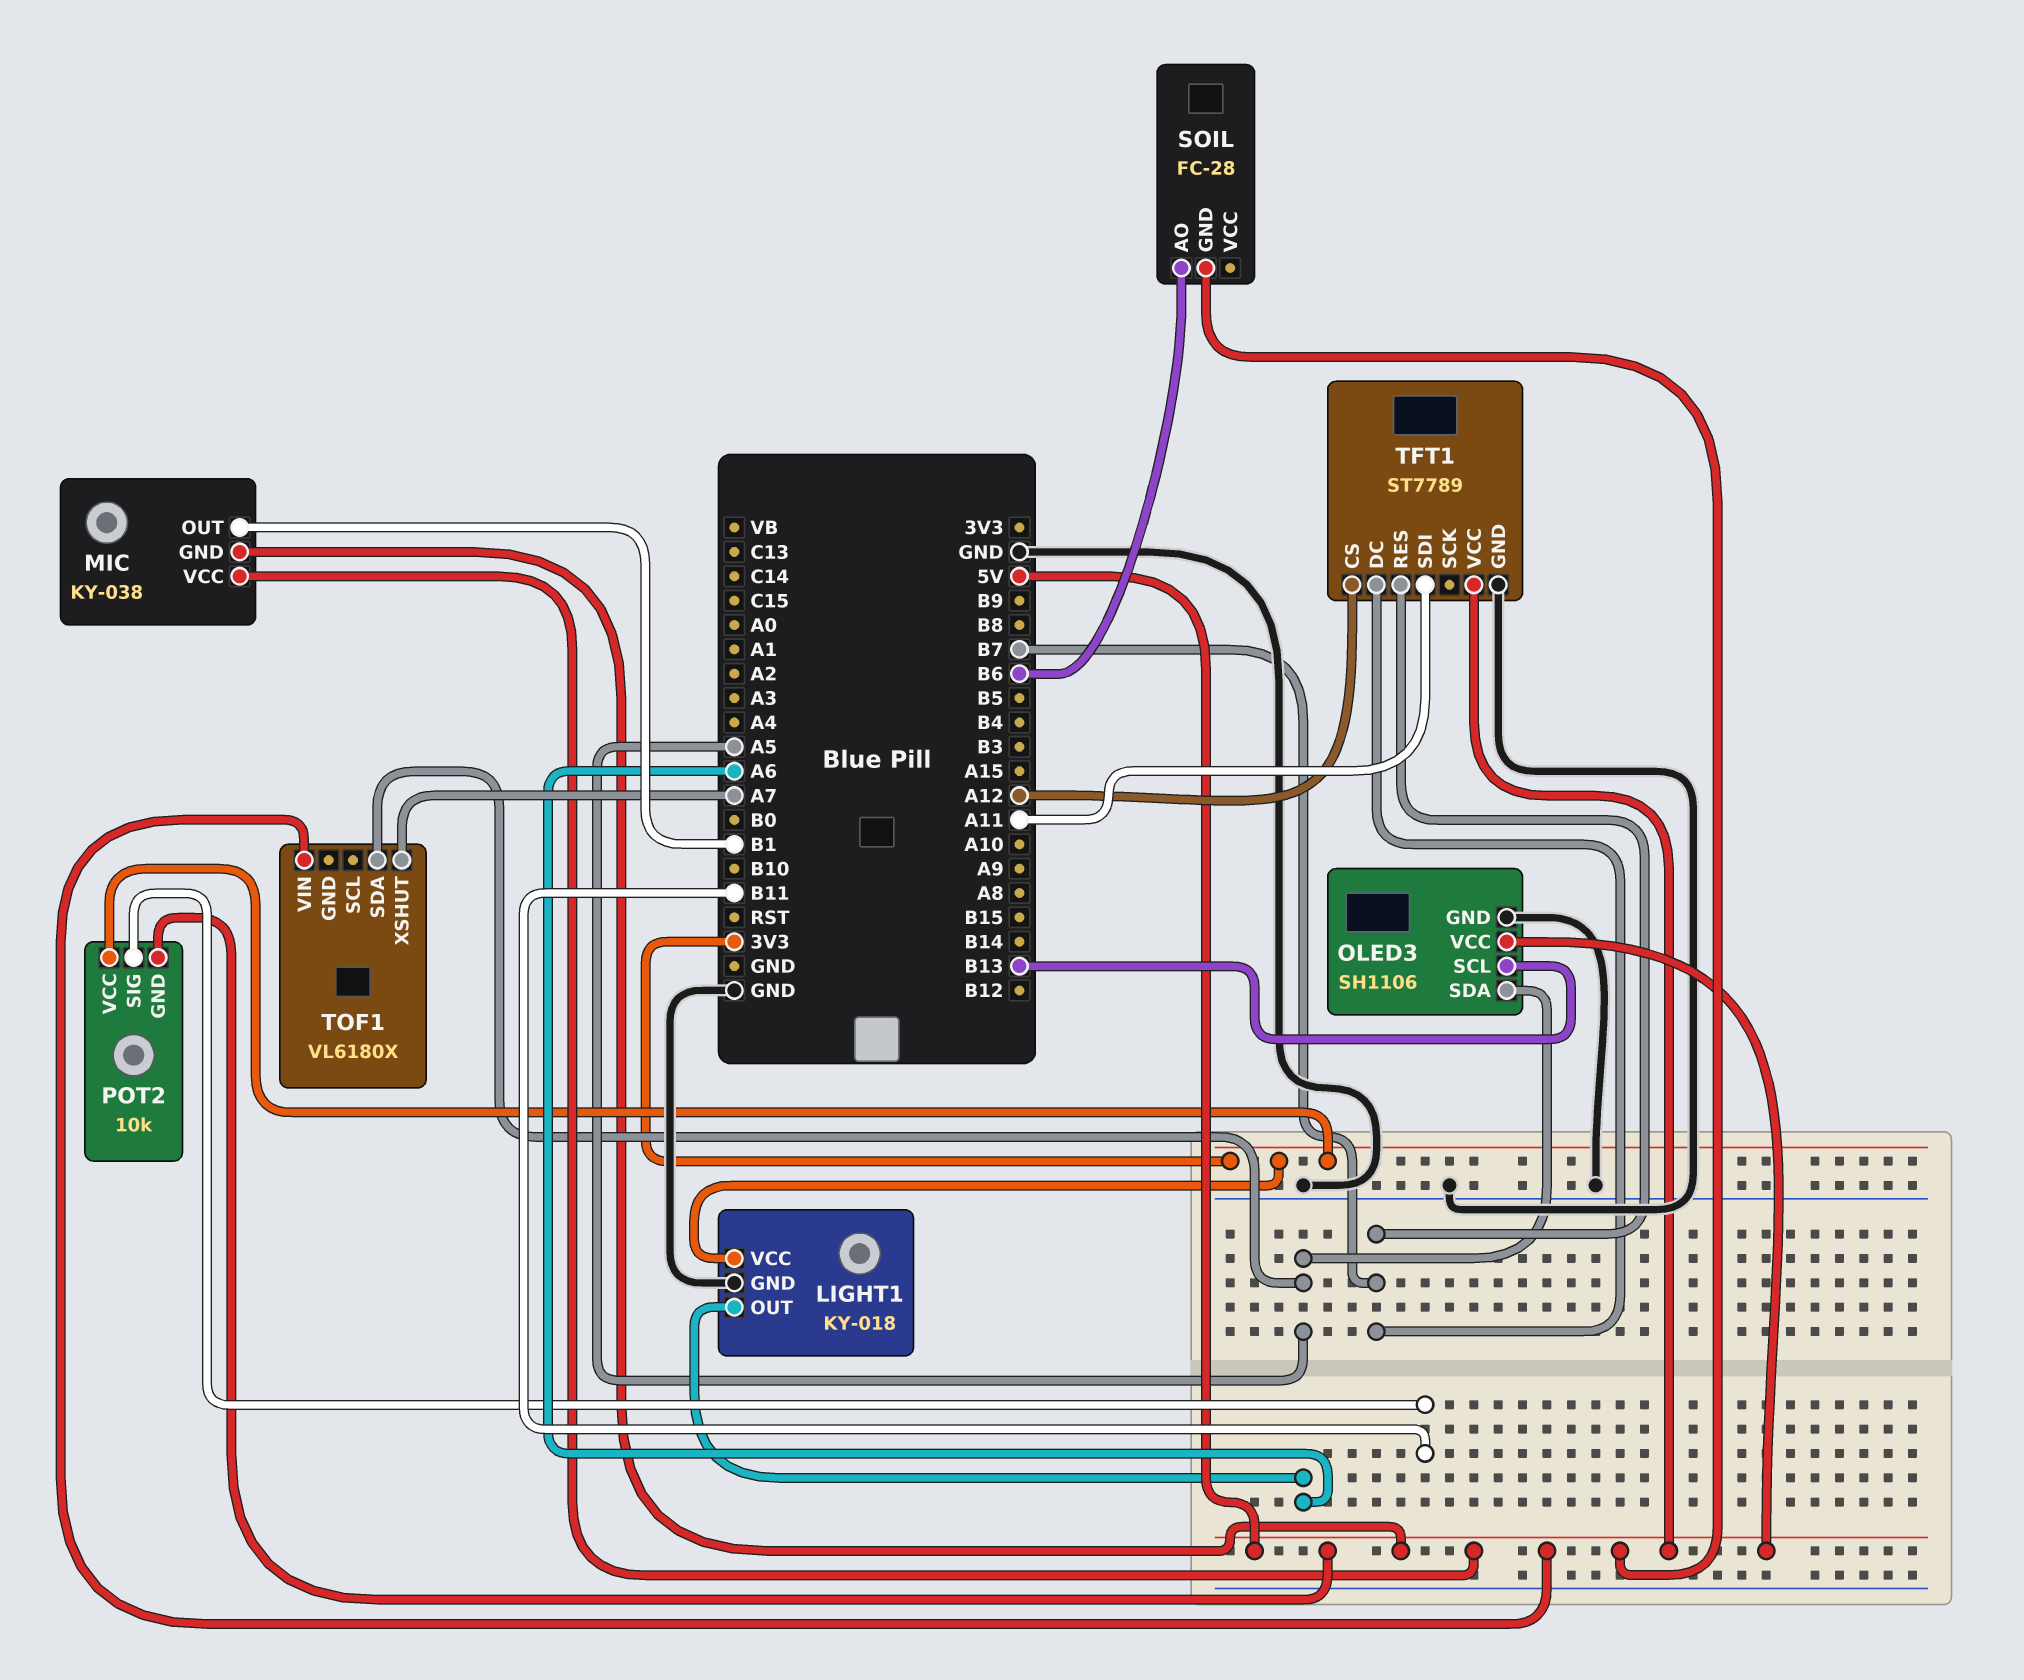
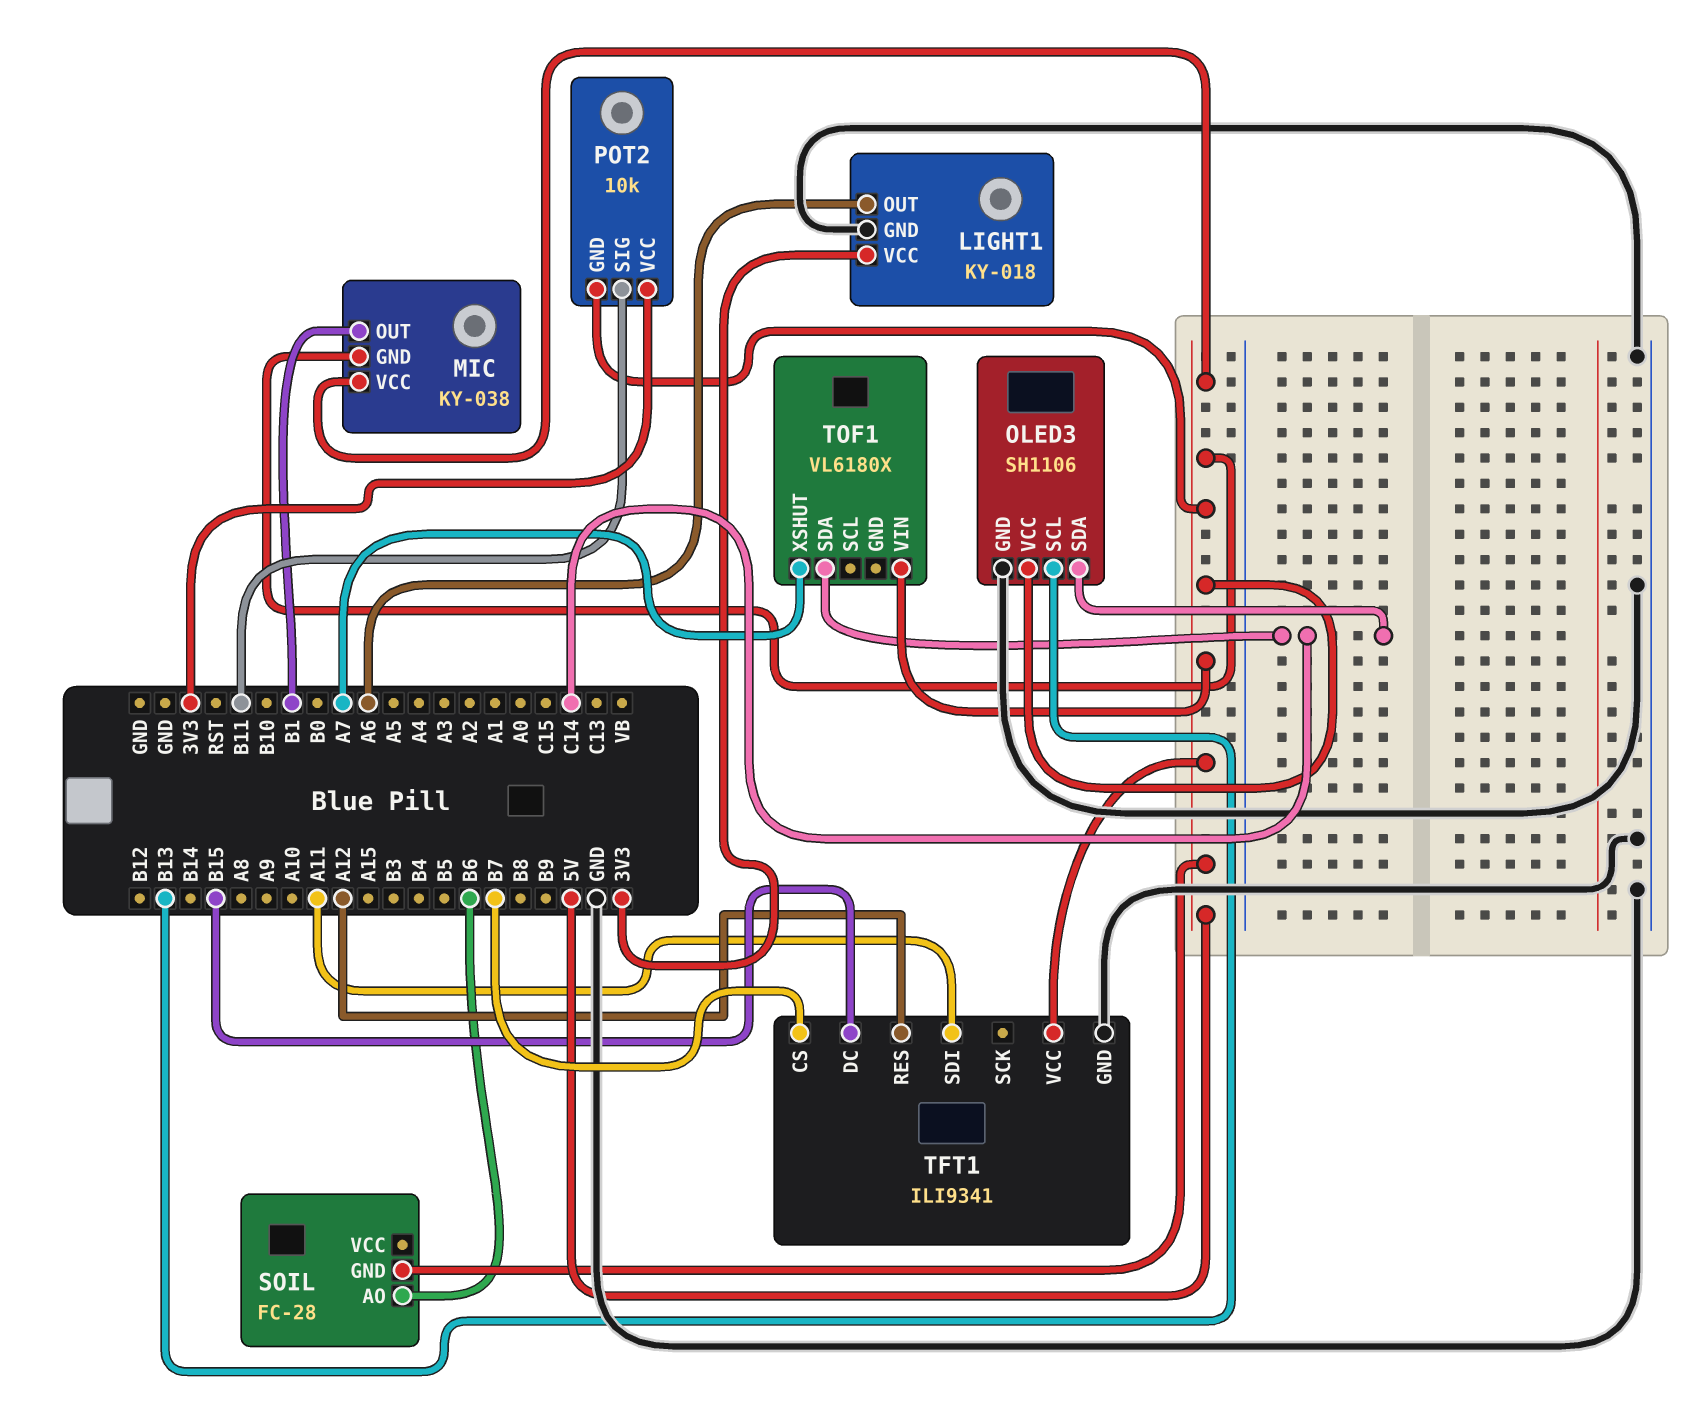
OLED3 pin SDA: A5 -> C14
TFT1: ST7789 -> ILI9341
TFT1 pin CS: A12 -> B7
TFT1 pin DC: B7 -> B15
TFT1 pin RES: B7 -> A12
TOF1 pin SDA: A5 -> C14

